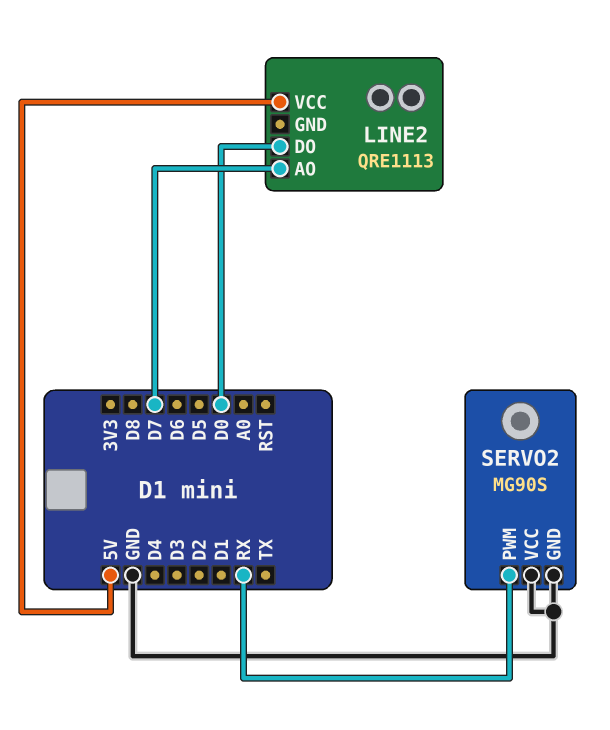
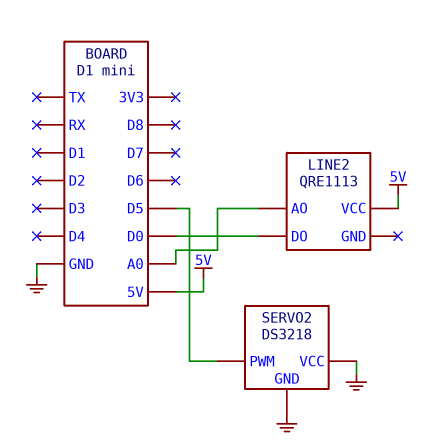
LINE2 pin AO: D7 -> A0
SERVO2: MG90S -> DS3218
SERVO2 pin PWM: RX -> D5

